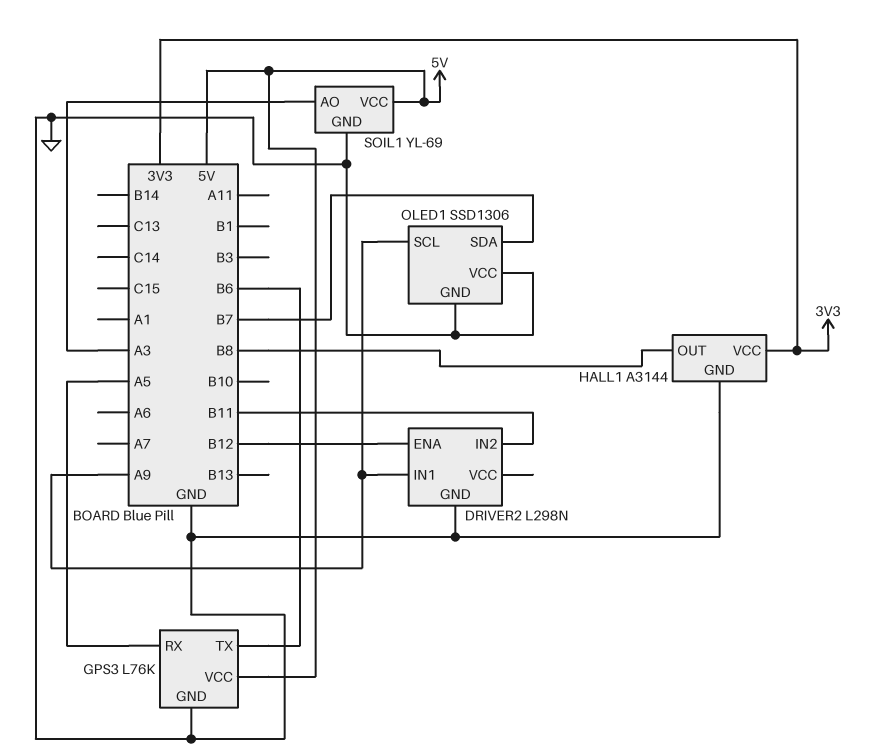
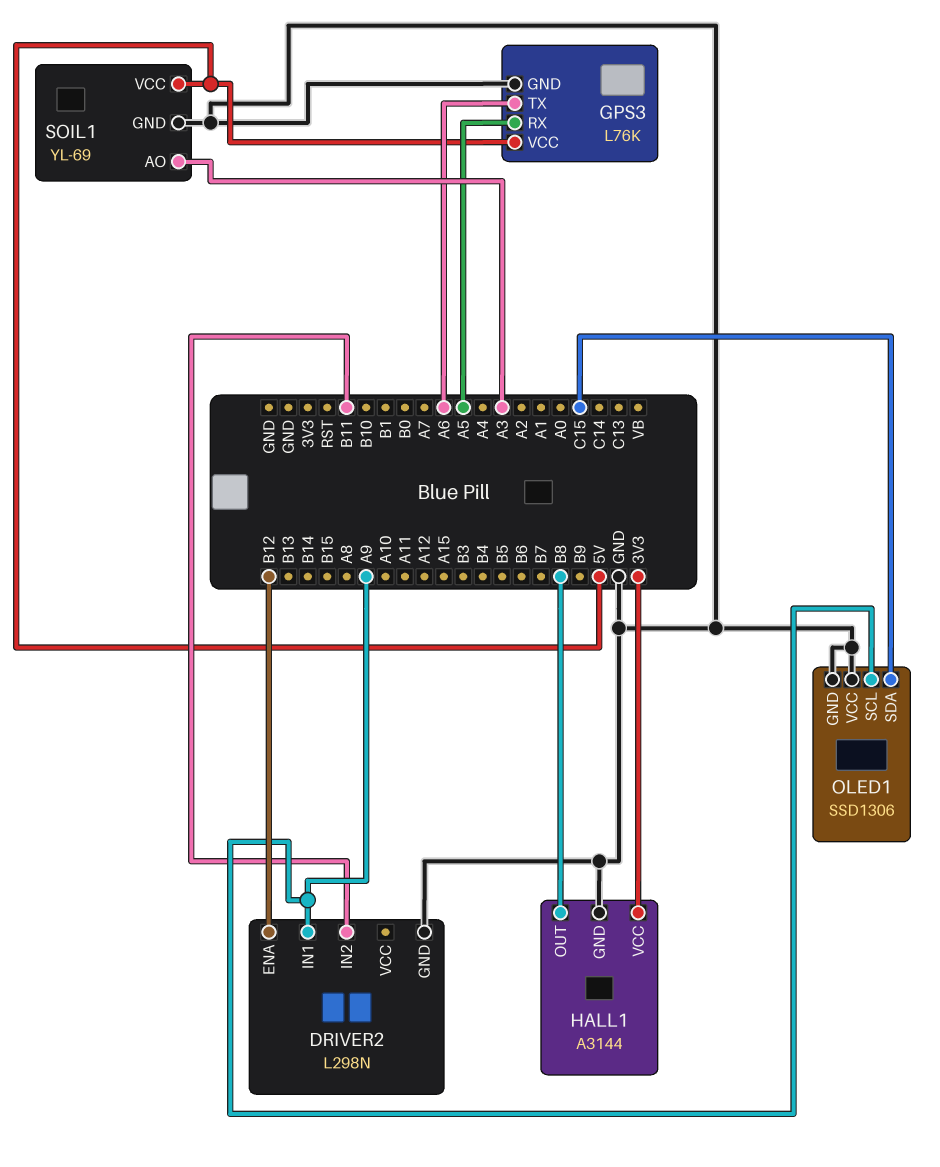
GPS3 pin TX: B6 -> A6
OLED1 pin SDA: B7 -> C15

